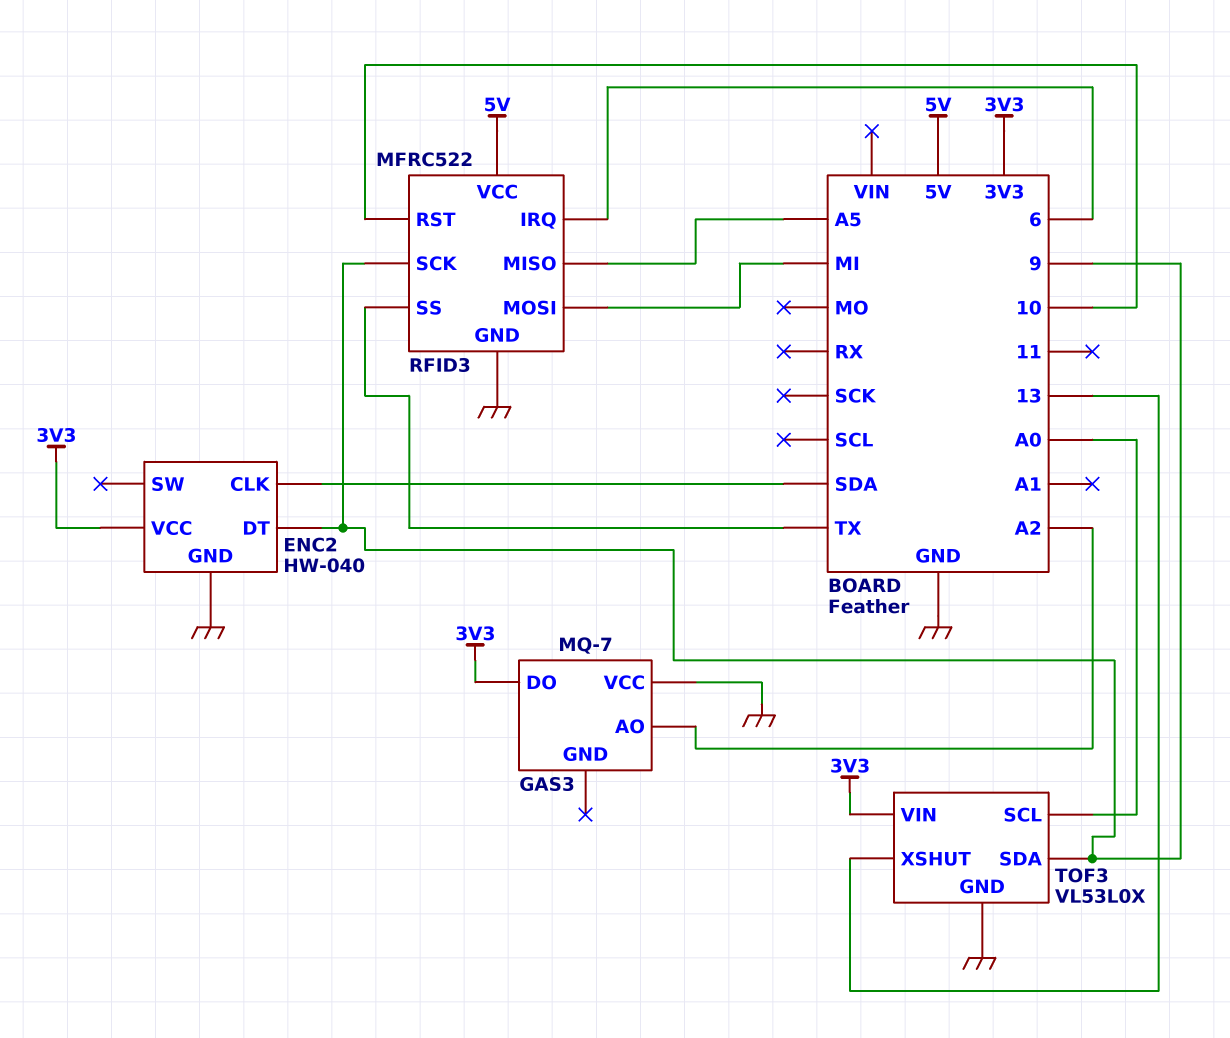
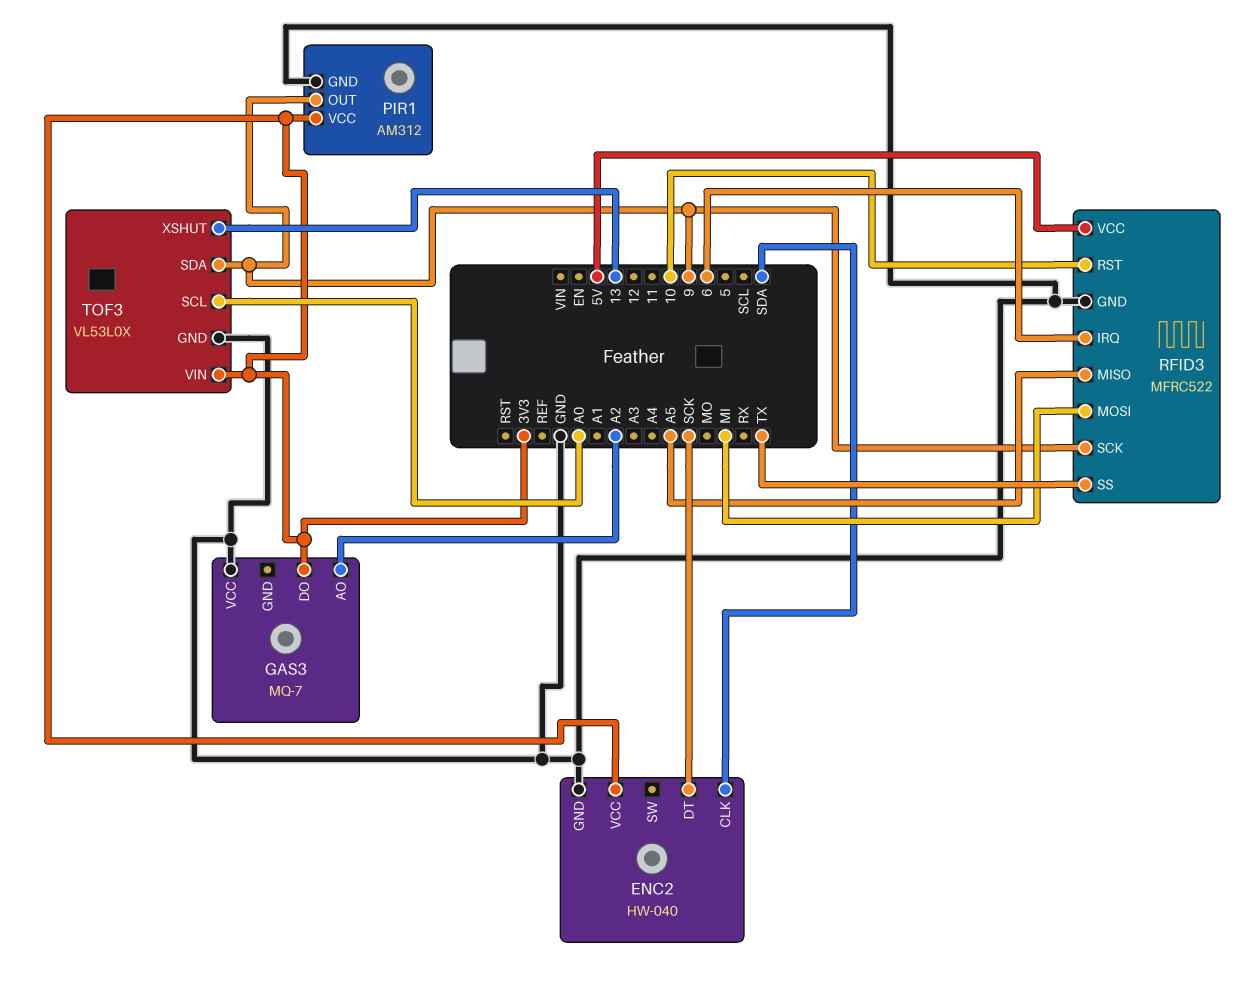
ENC2 pin DT: 9 -> SCK
PIR1: none -> AM312
PIR1 pin GND: none -> GND
PIR1 pin OUT: none -> 9
PIR1 pin VCC: none -> 3V3

